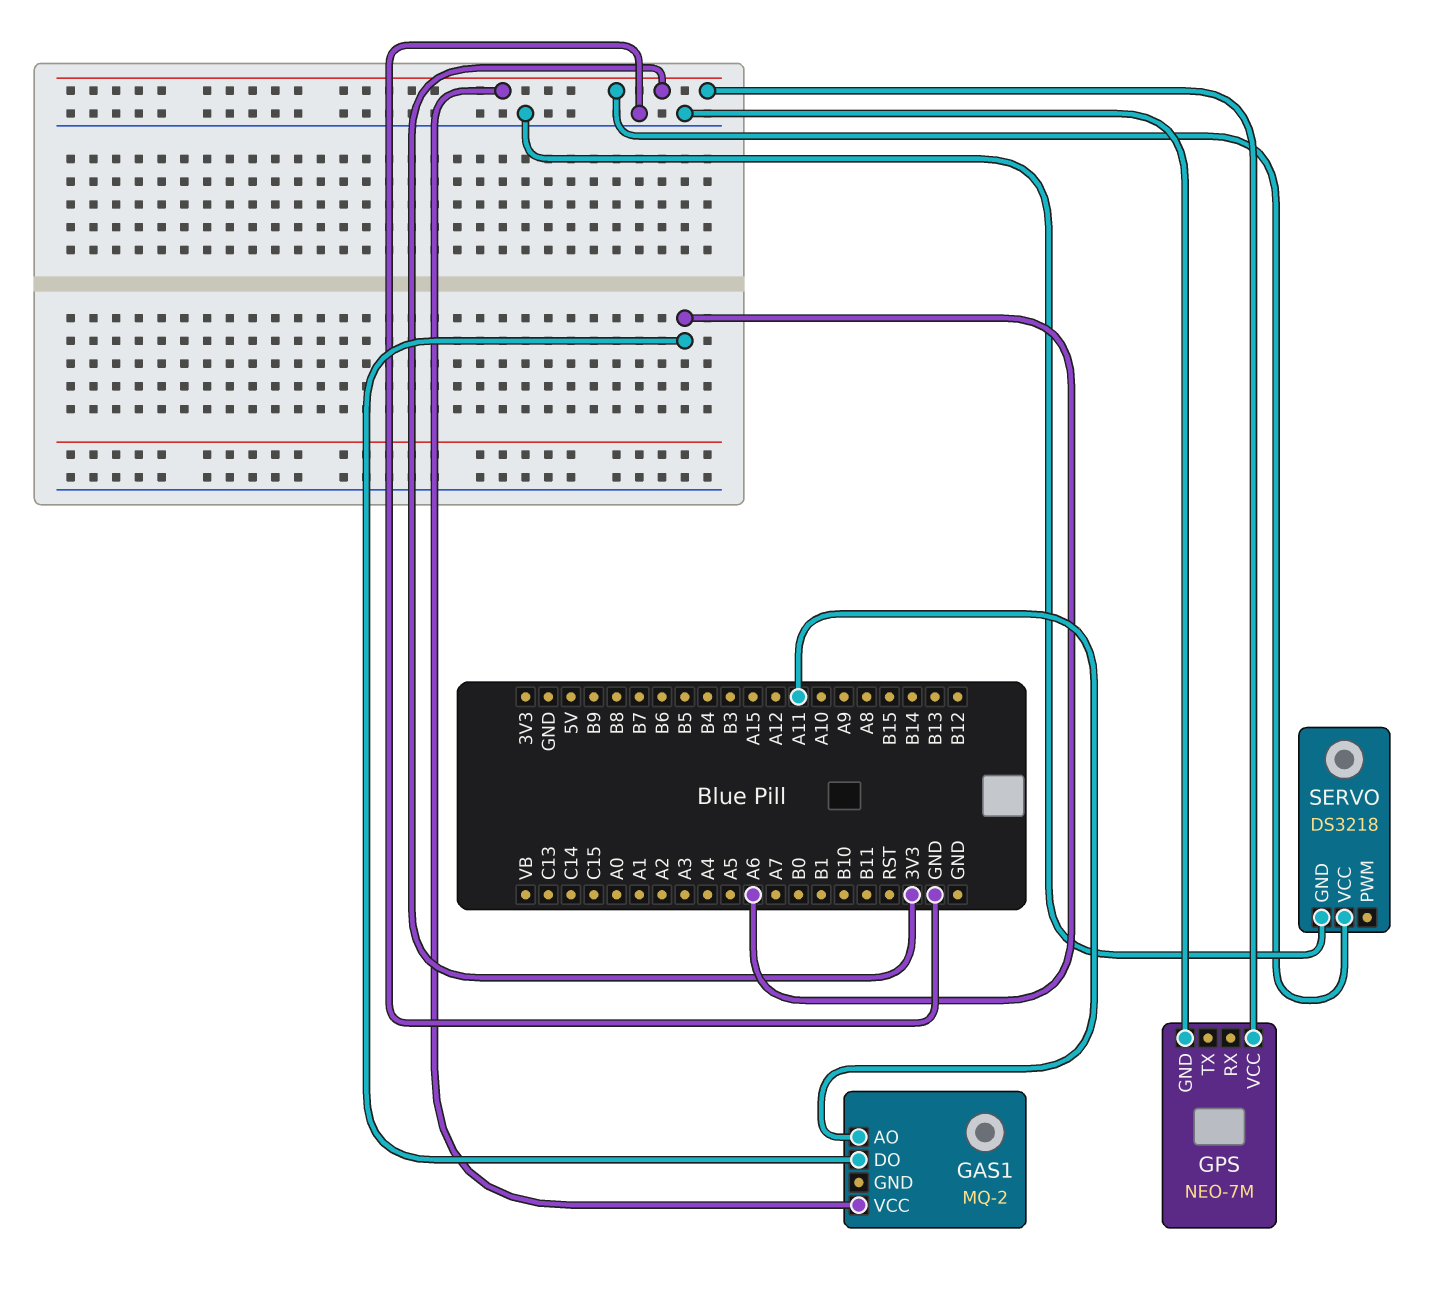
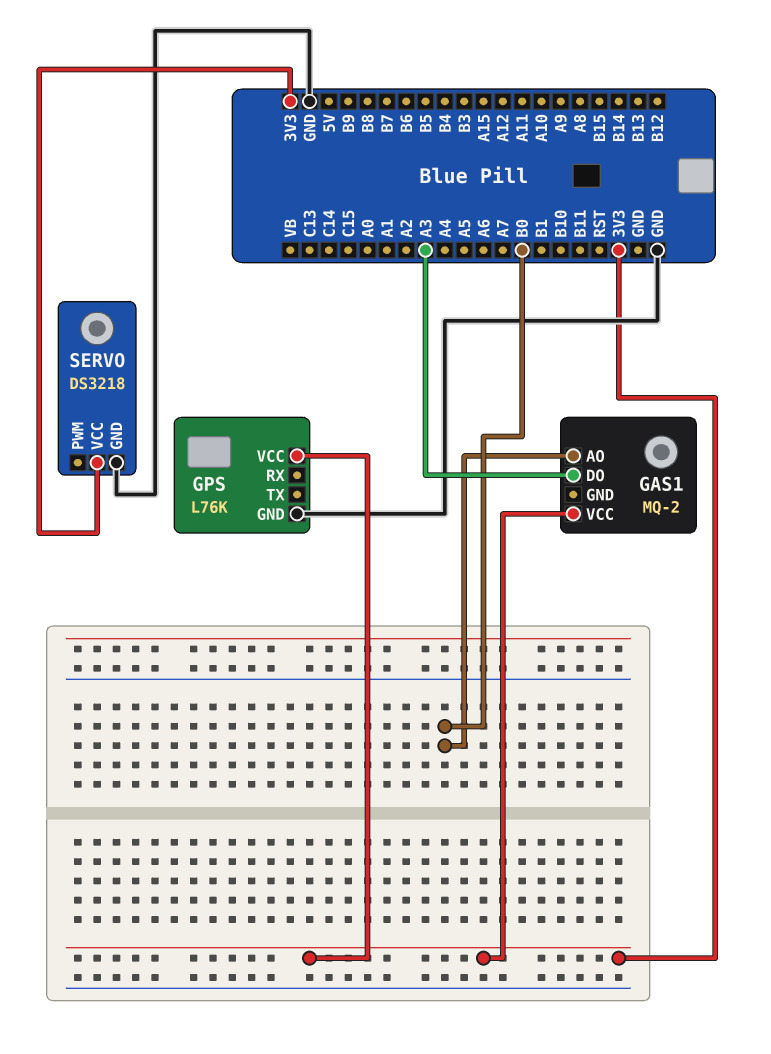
GAS1 pin AO: A11 -> B0
GAS1 pin DO: A6 -> A3
GPS: NEO-7M -> L76K

